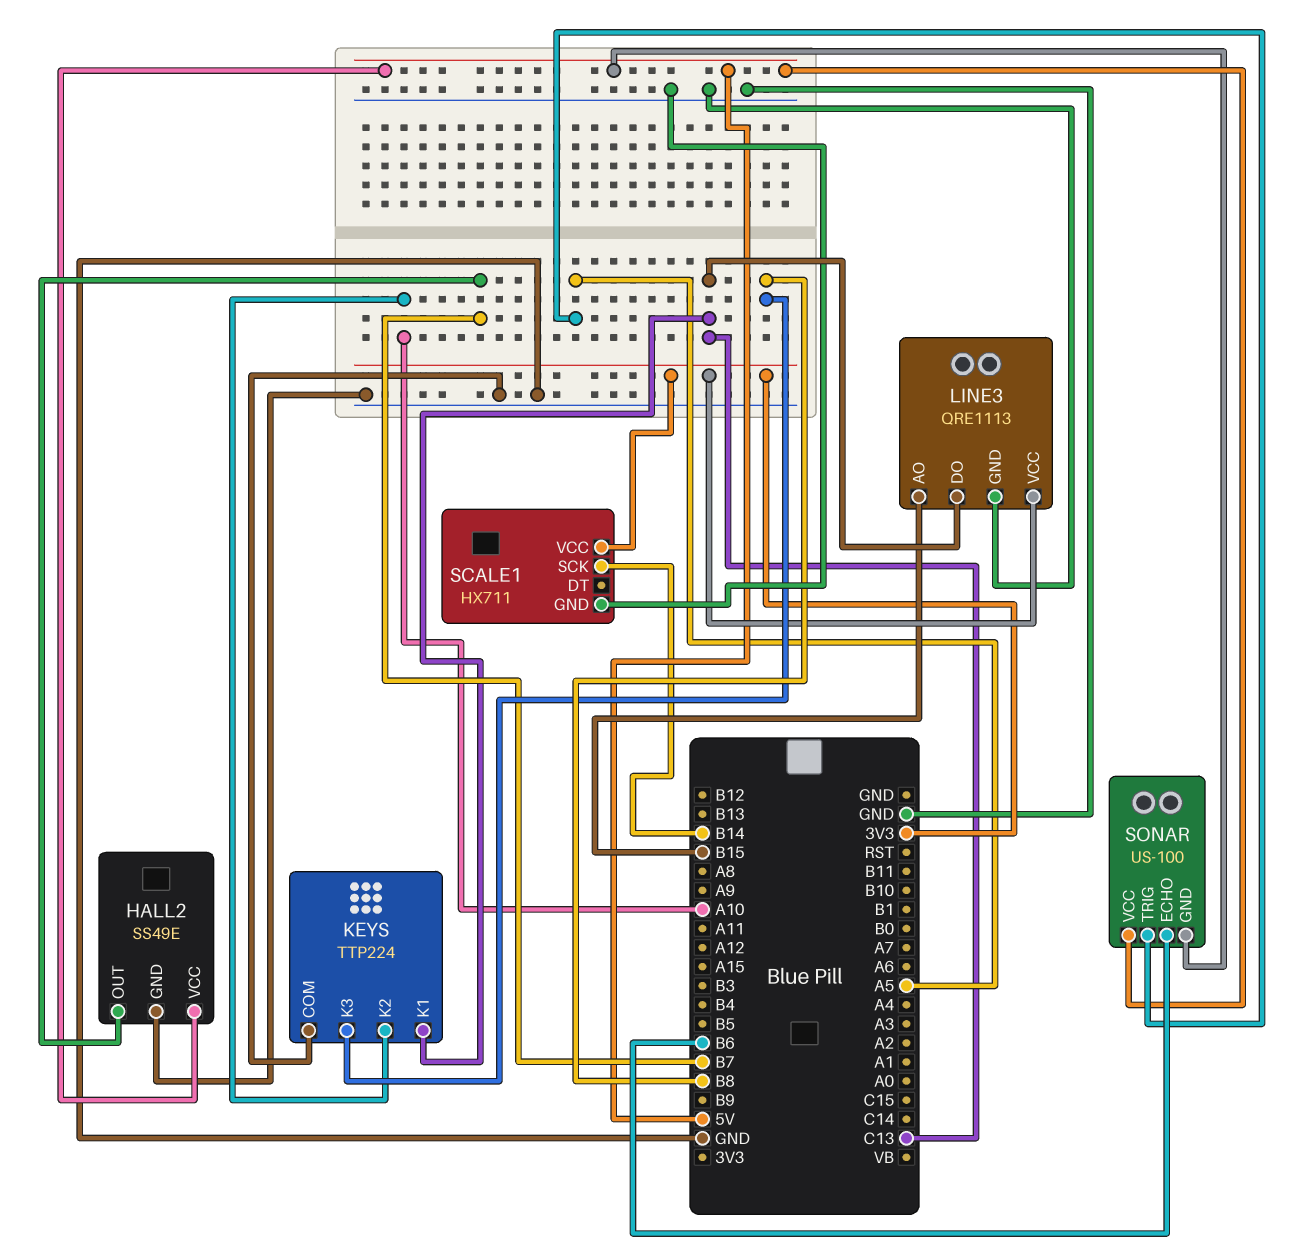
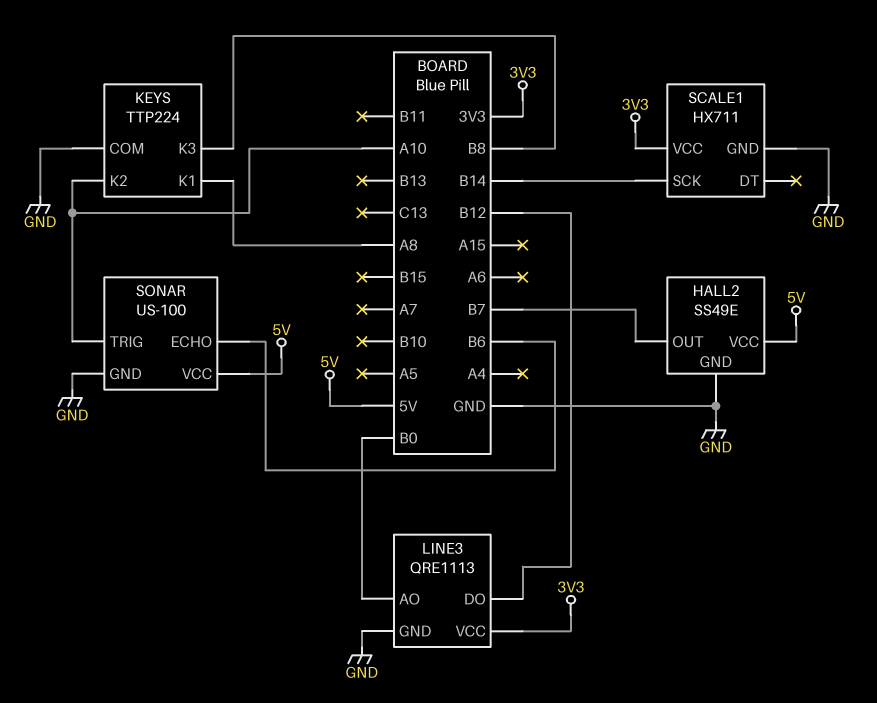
KEYS pin K1: C13 -> A8
LINE3 pin AO: B15 -> B0
LINE3 pin DO: C13 -> B12
SONAR pin GND: 5V -> GND
SONAR pin TRIG: A5 -> A10

